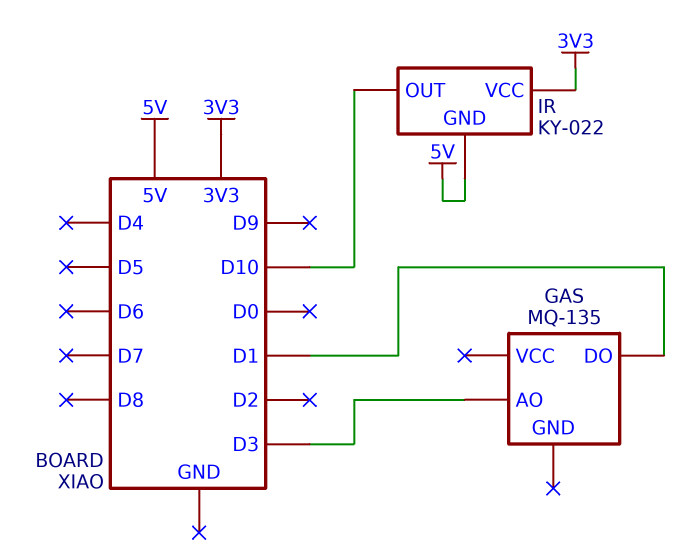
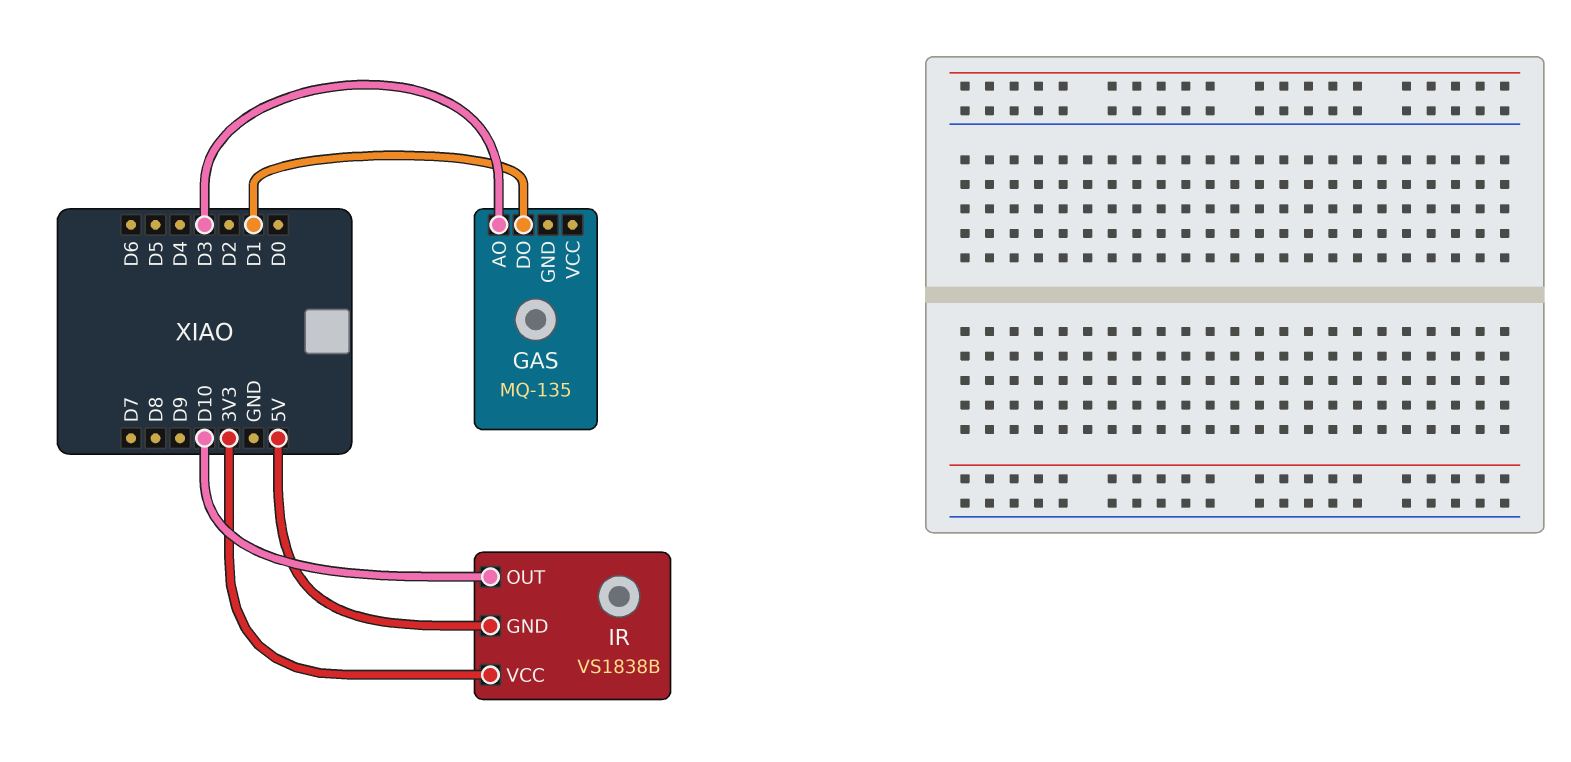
IR: KY-022 -> VS1838B

